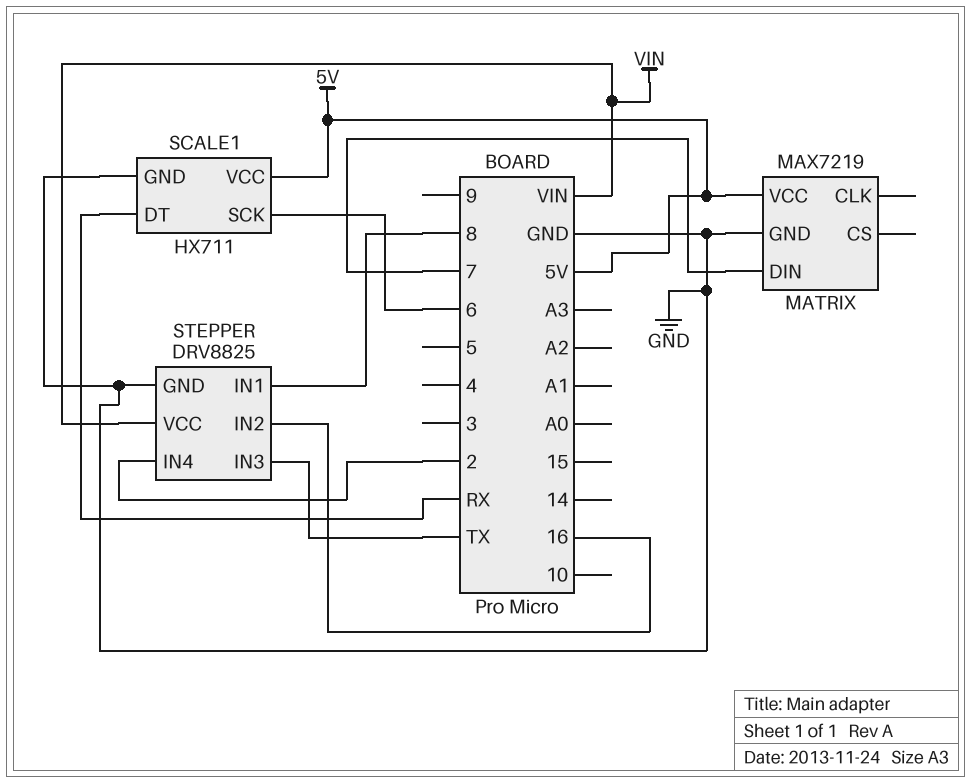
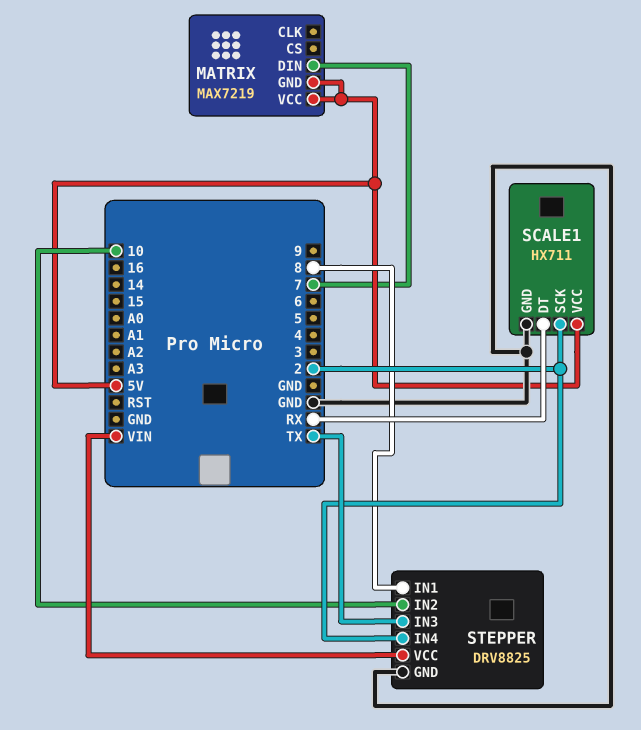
MATRIX pin GND: GND -> 5V
SCALE1 pin SCK: 6 -> 2
STEPPER pin IN2: 16 -> 10

